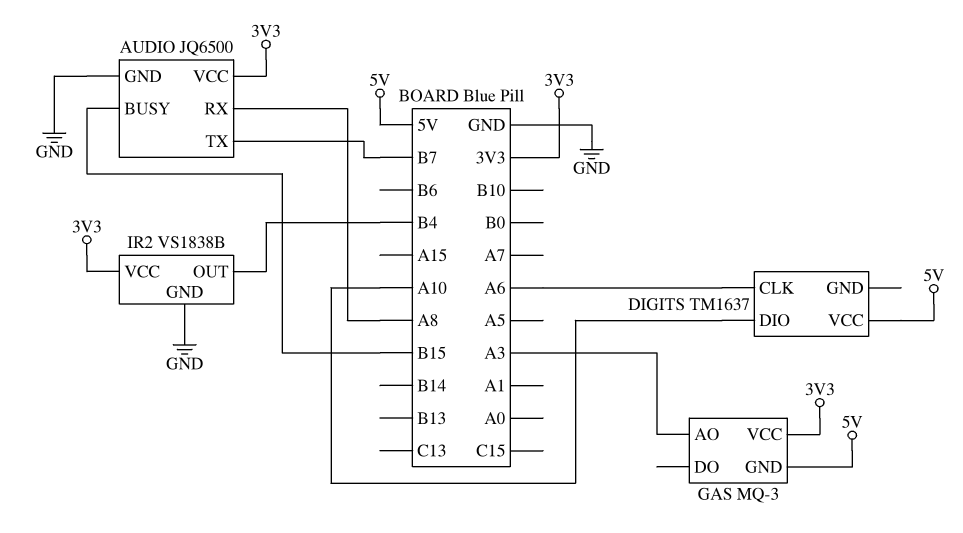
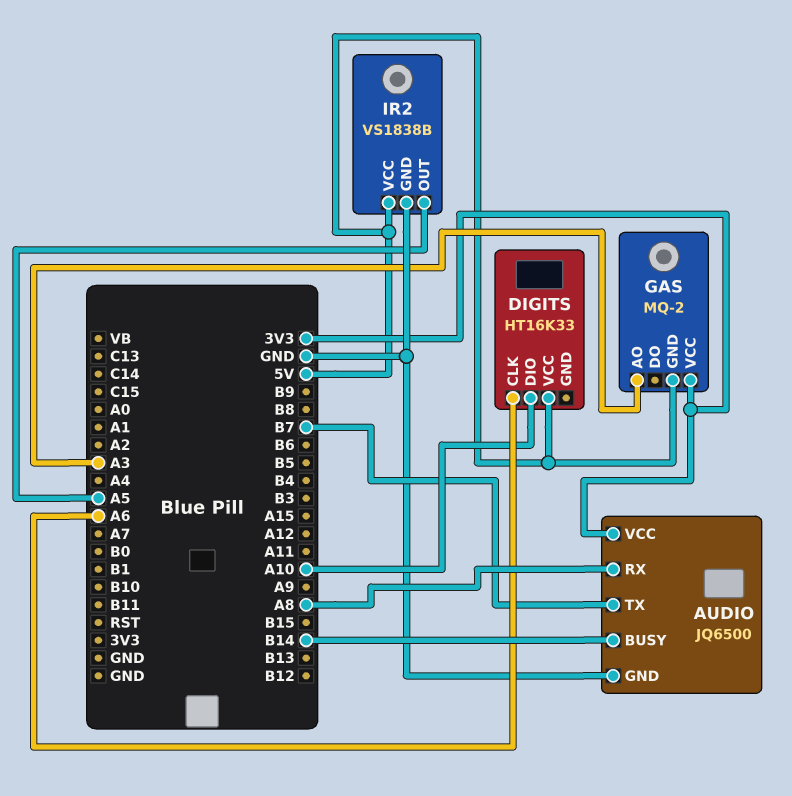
AUDIO pin BUSY: B15 -> B14
DIGITS: TM1637 -> HT16K33
GAS: MQ-3 -> MQ-2
IR2 pin OUT: B4 -> A5
IR2 pin VCC: 3V3 -> 5V

